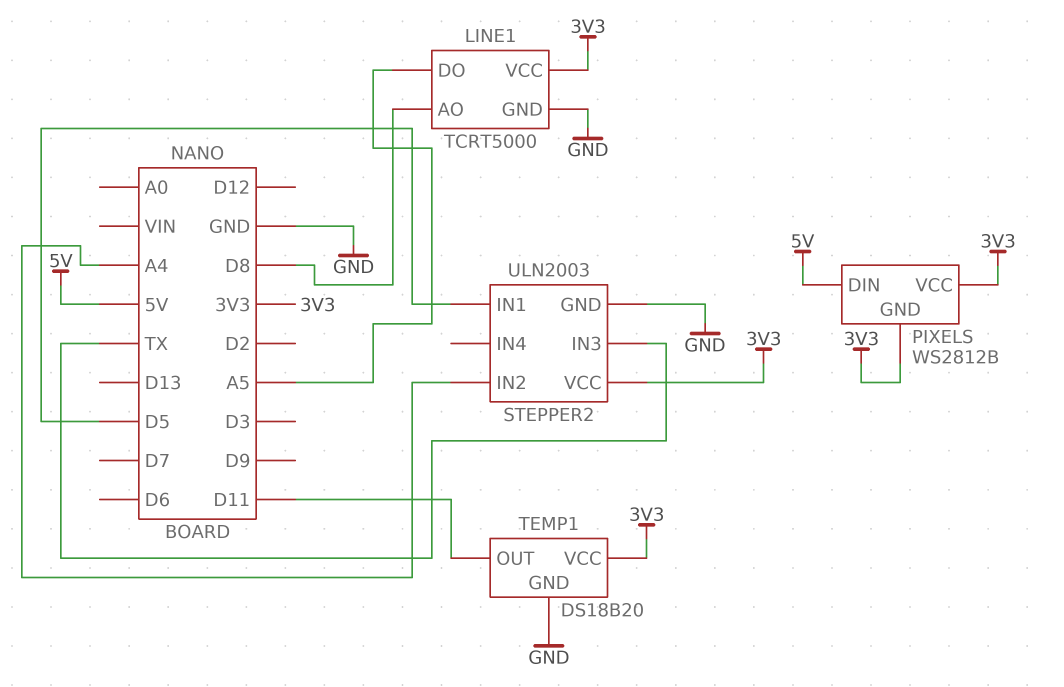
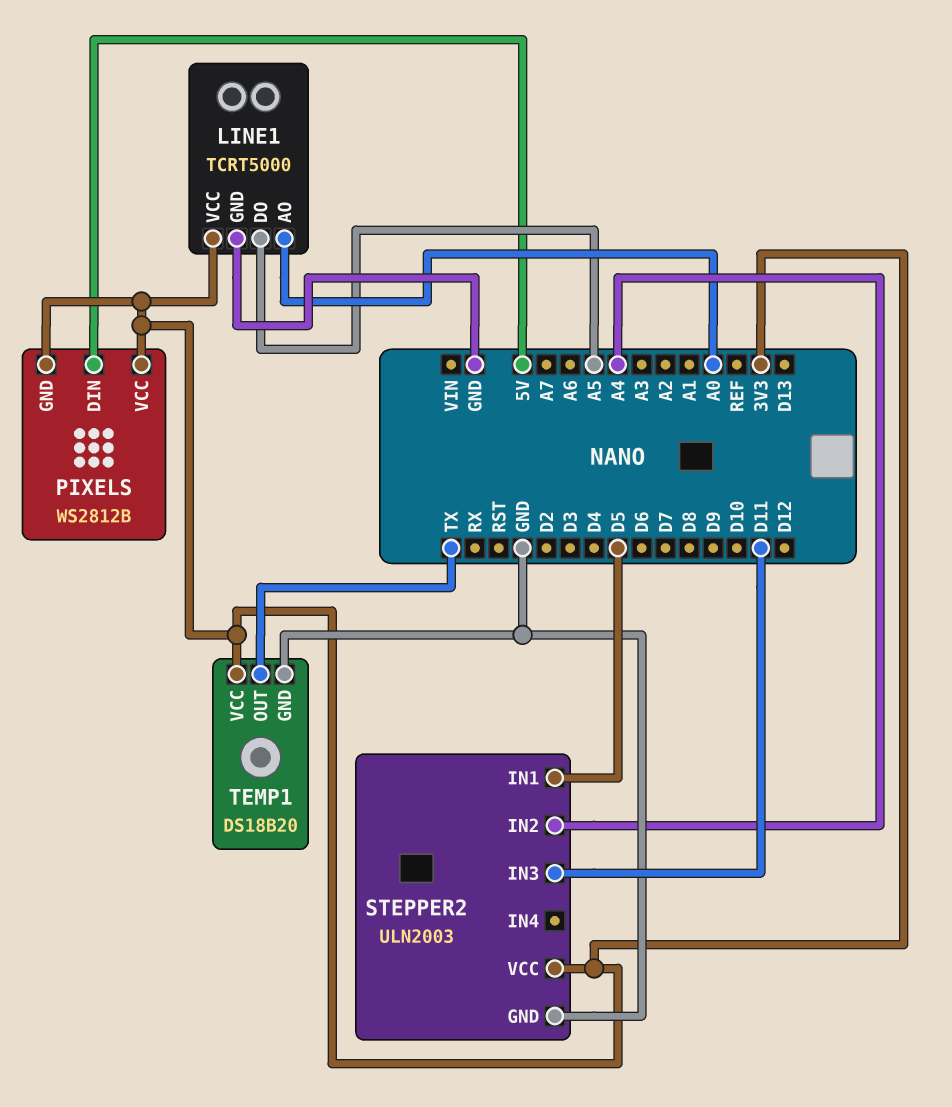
LINE1 pin AO: D8 -> A0
STEPPER2 pin IN3: TX -> D11
TEMP1 pin OUT: D11 -> TX

